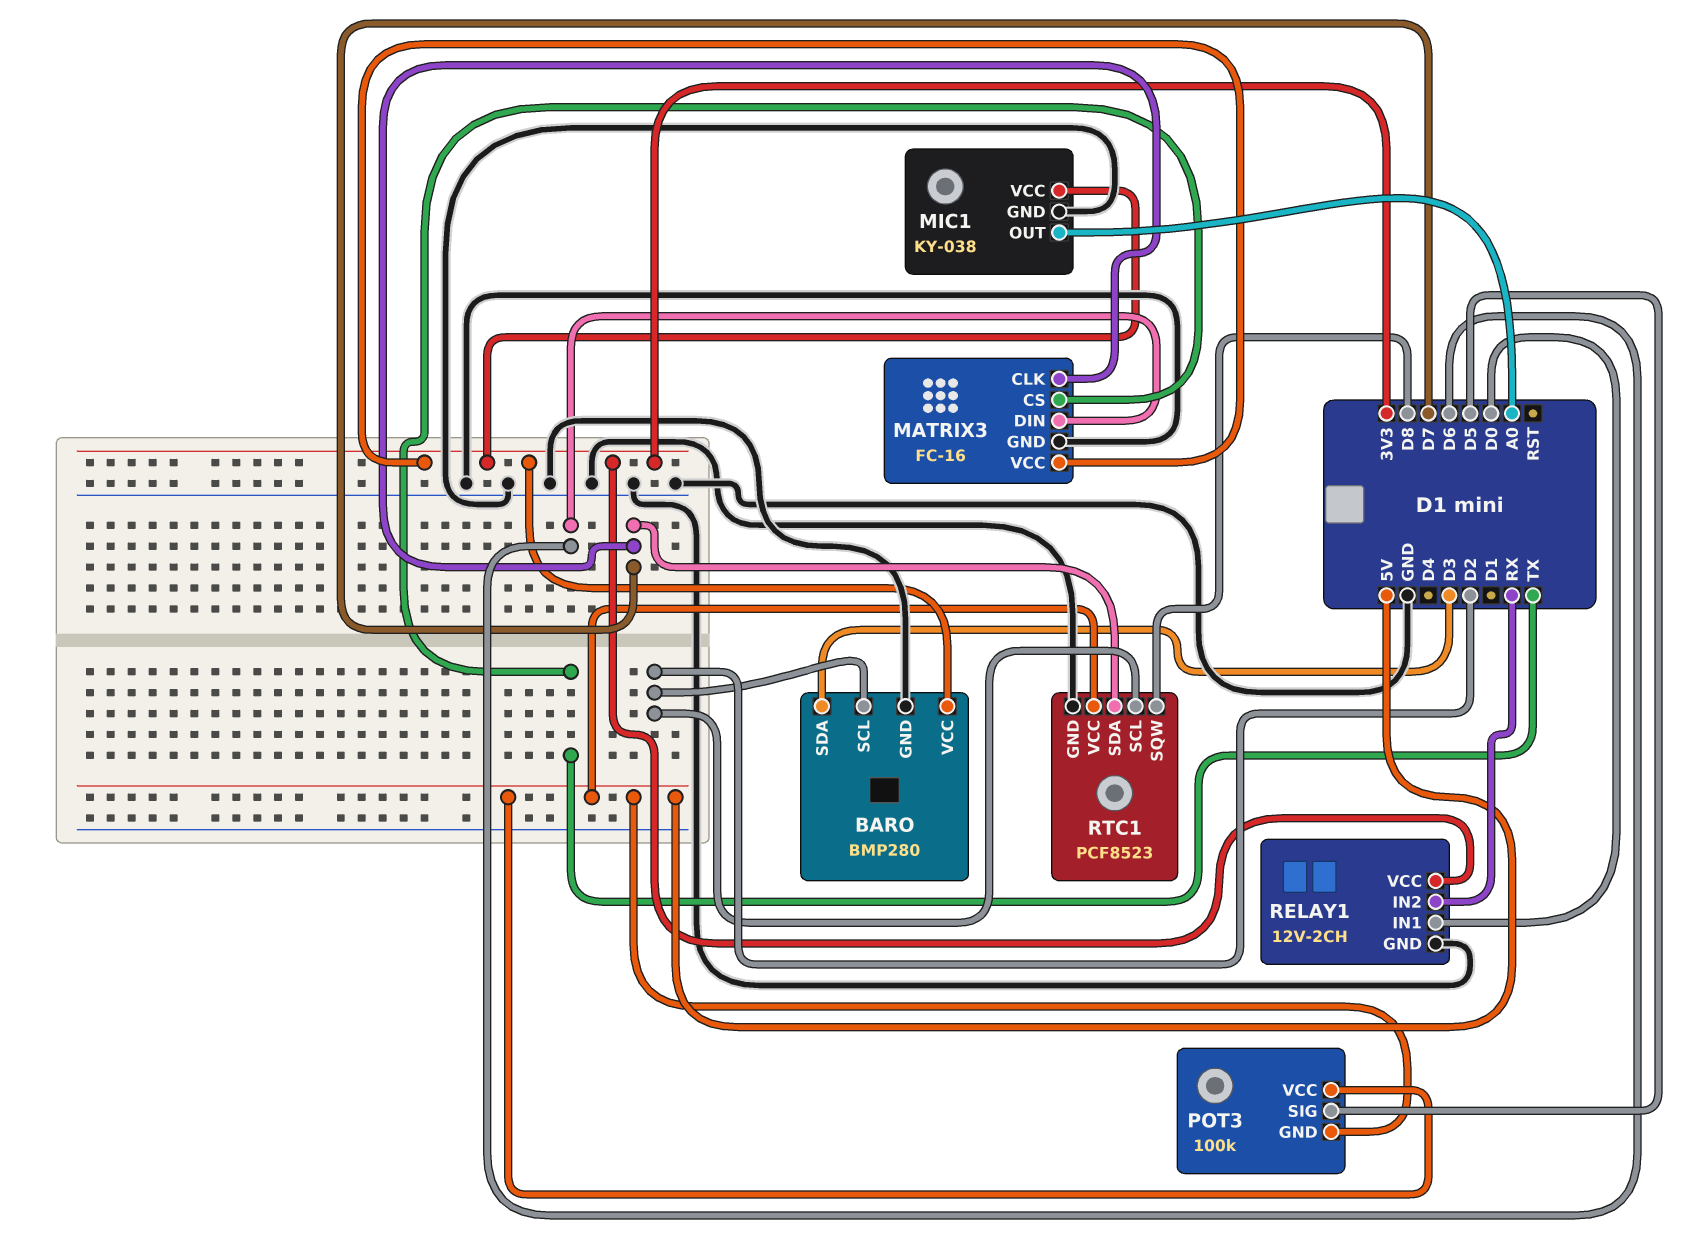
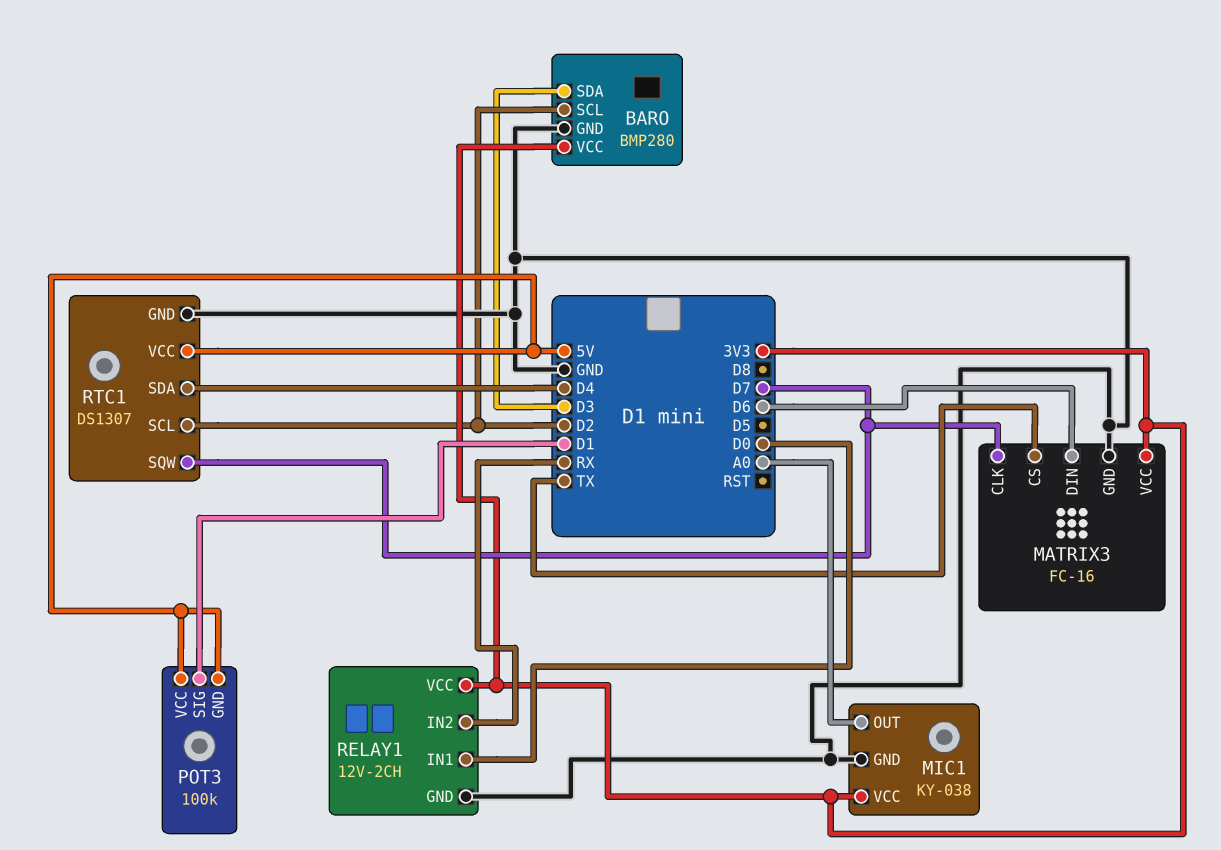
POT3 pin SIG: D5 -> D1
RTC1: PCF8523 -> DS1307
RTC1 pin SDA: D7 -> D4
RTC1 pin SQW: D8 -> D7

